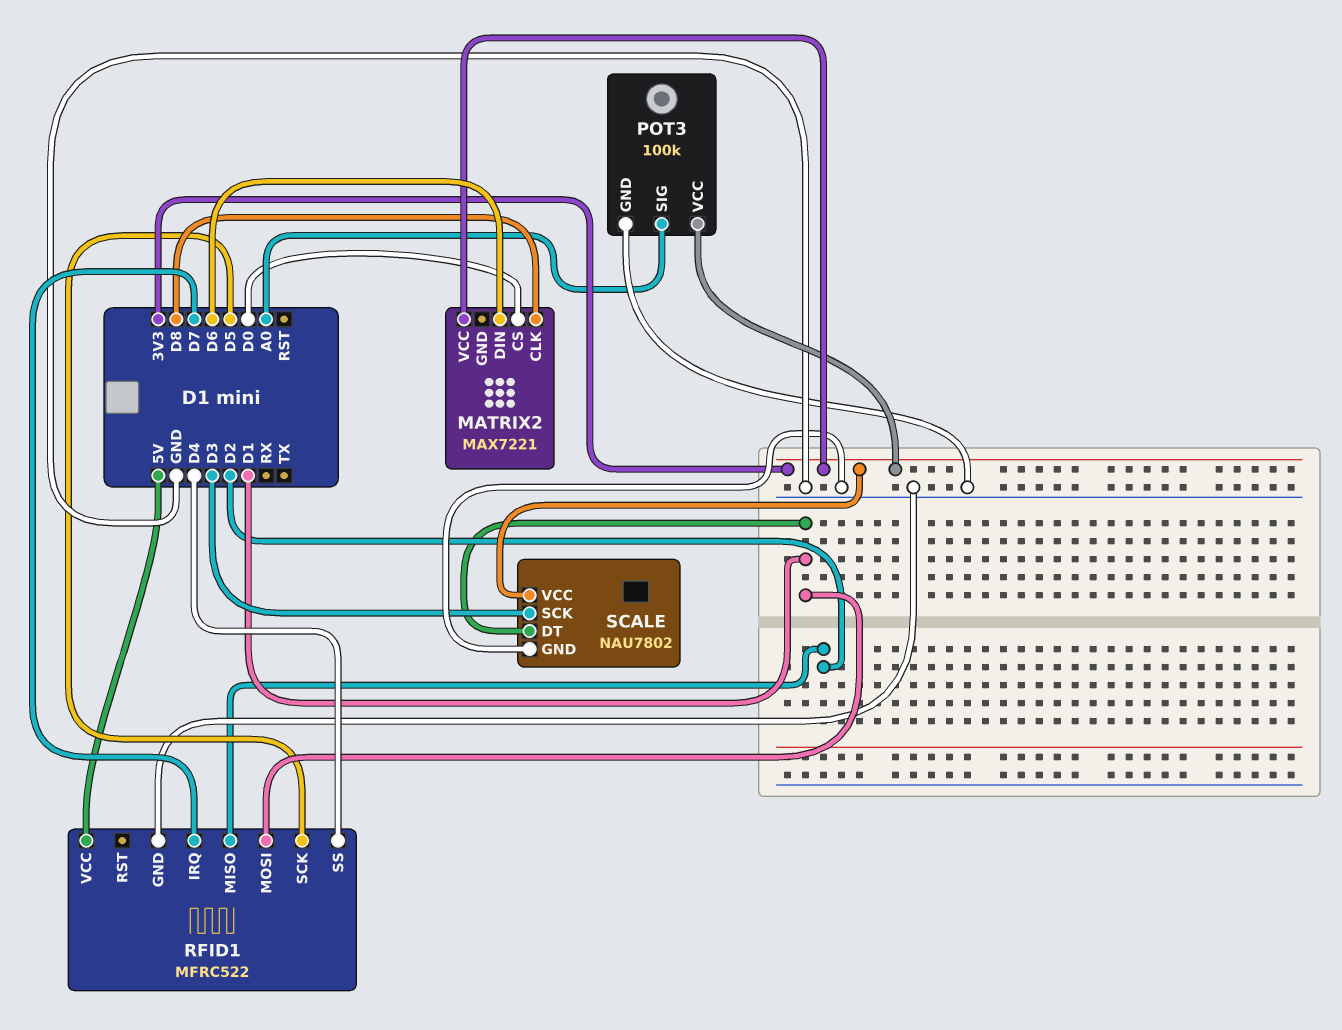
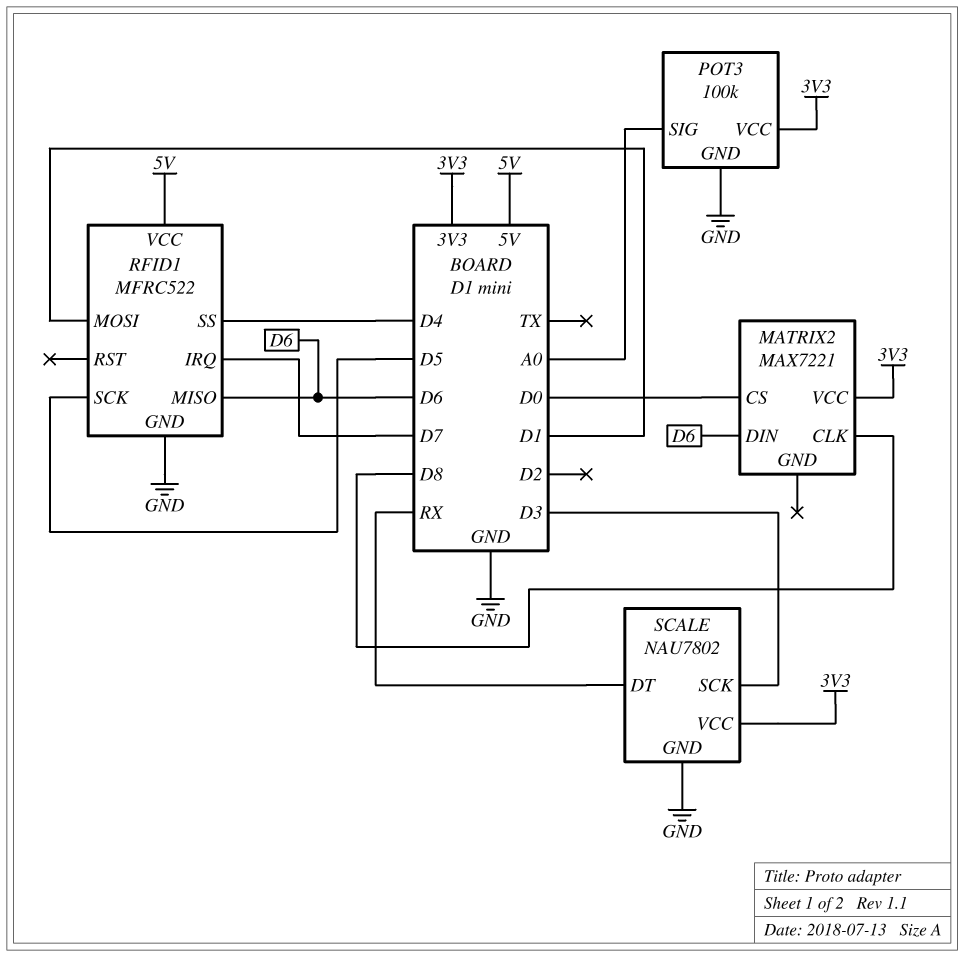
RFID1 pin MISO: D2 -> D6
SCALE pin DT: D1 -> RX

